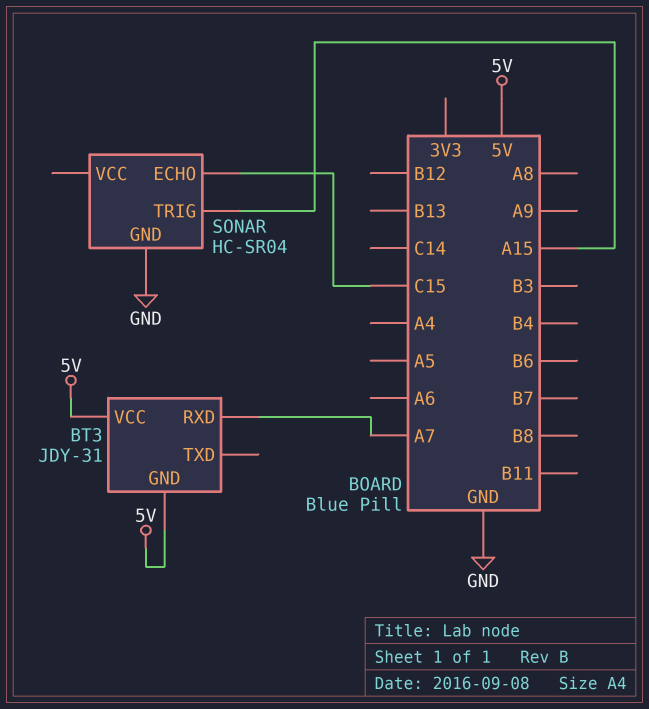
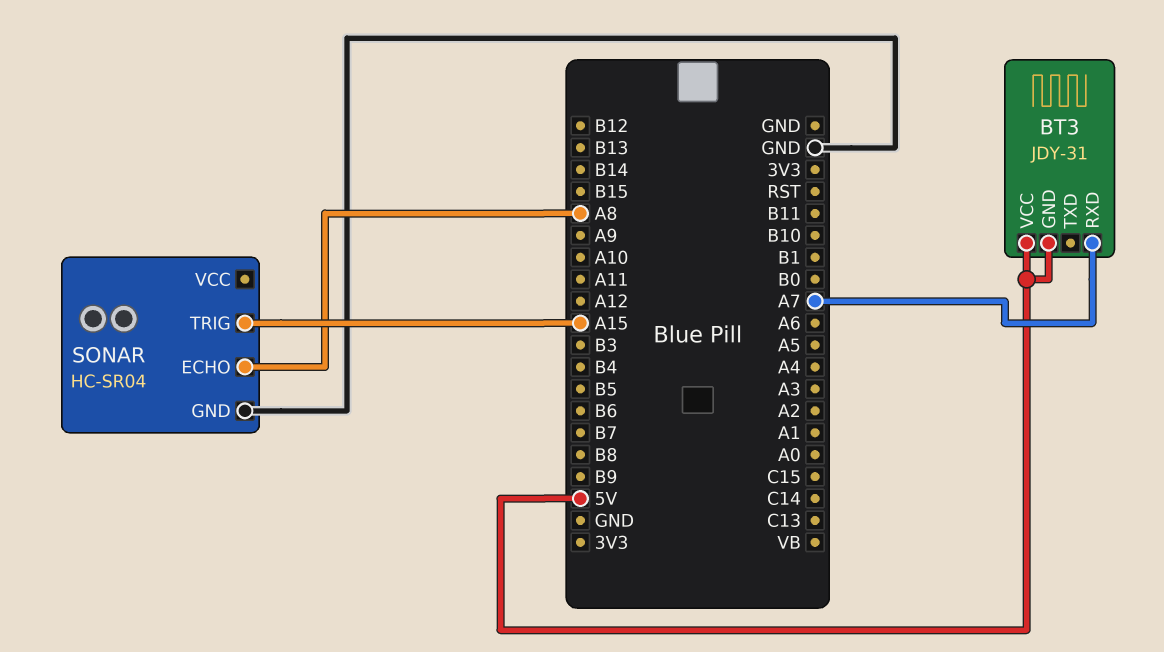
SONAR pin ECHO: C15 -> A8

